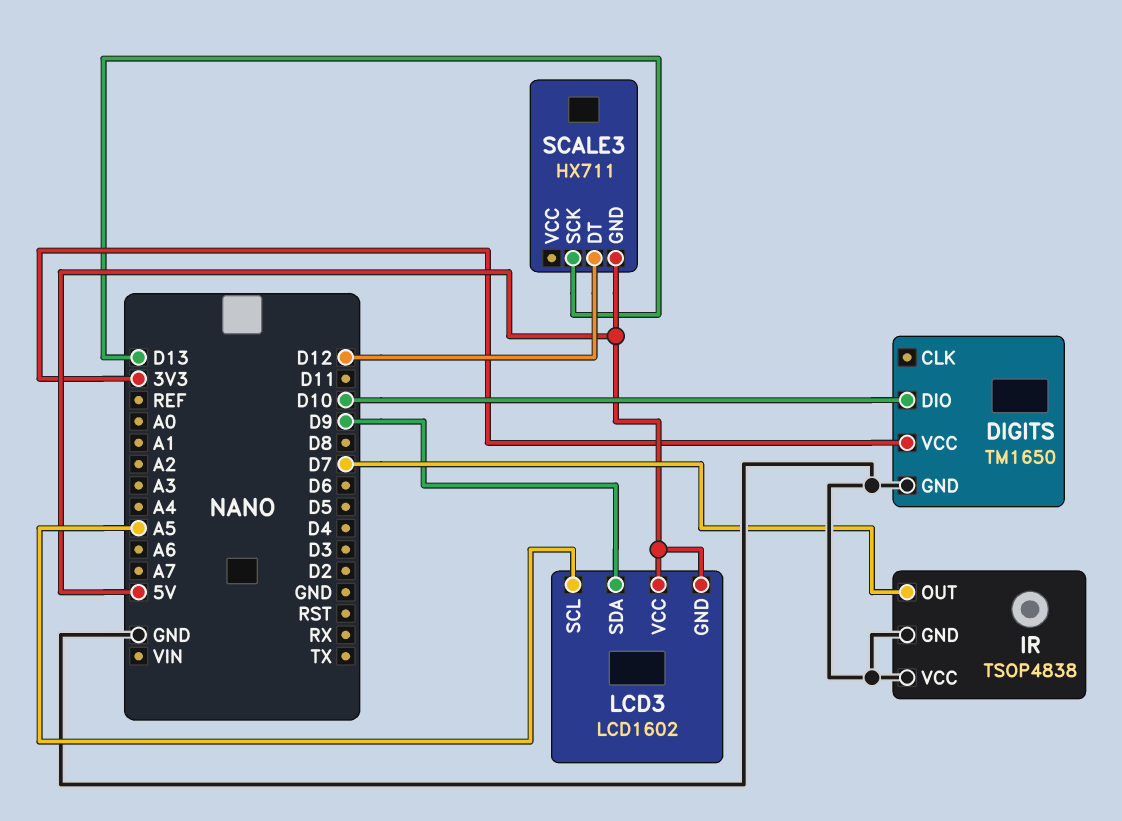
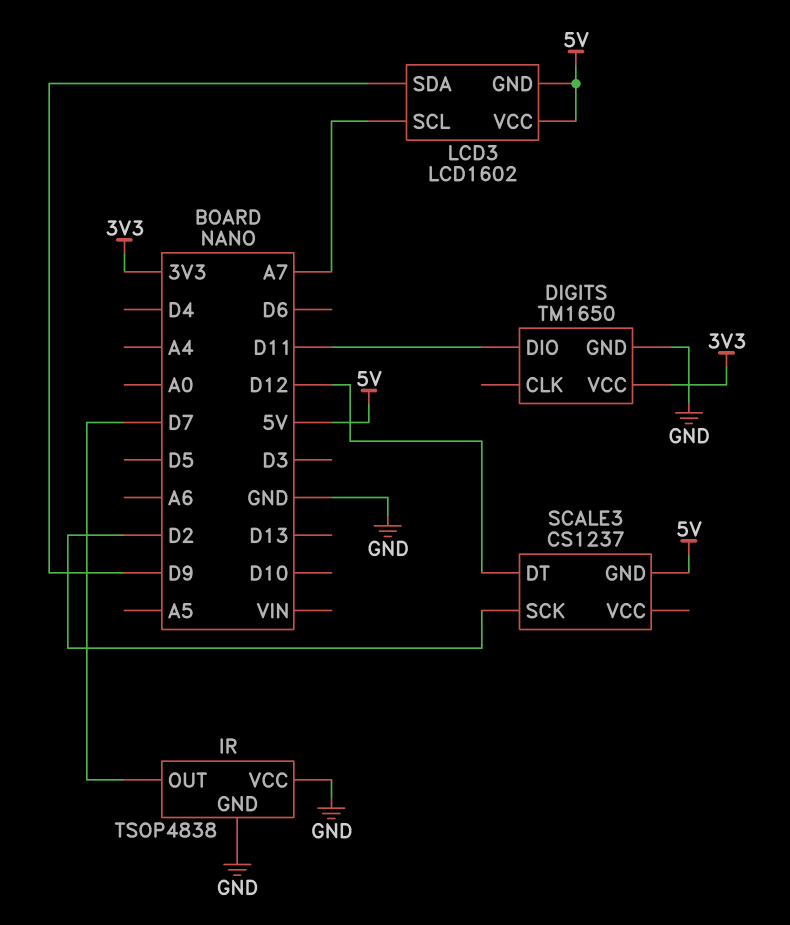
DIGITS pin DIO: D10 -> D11
LCD3 pin SCL: A5 -> A7
SCALE3: HX711 -> CS1237
SCALE3 pin SCK: D13 -> D2

